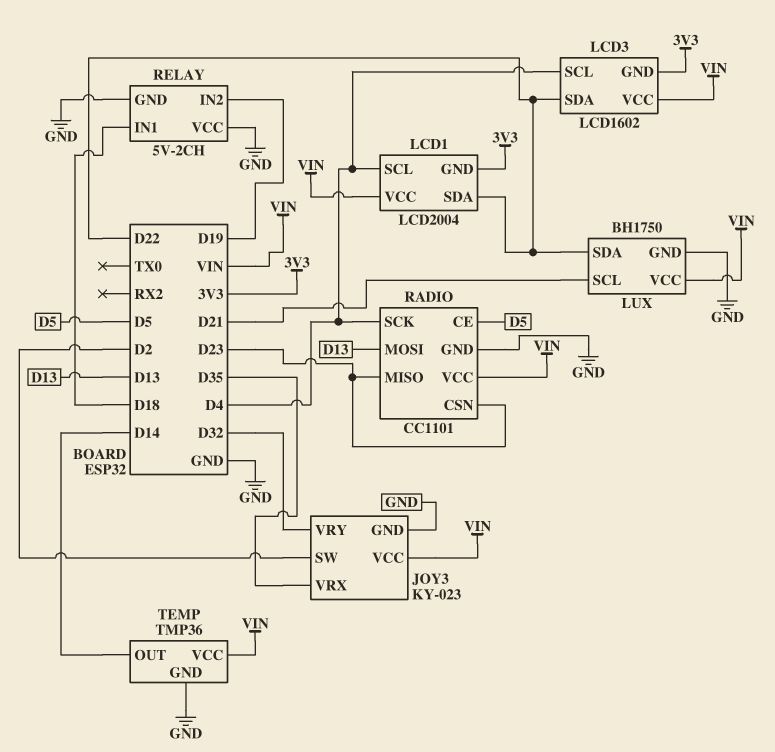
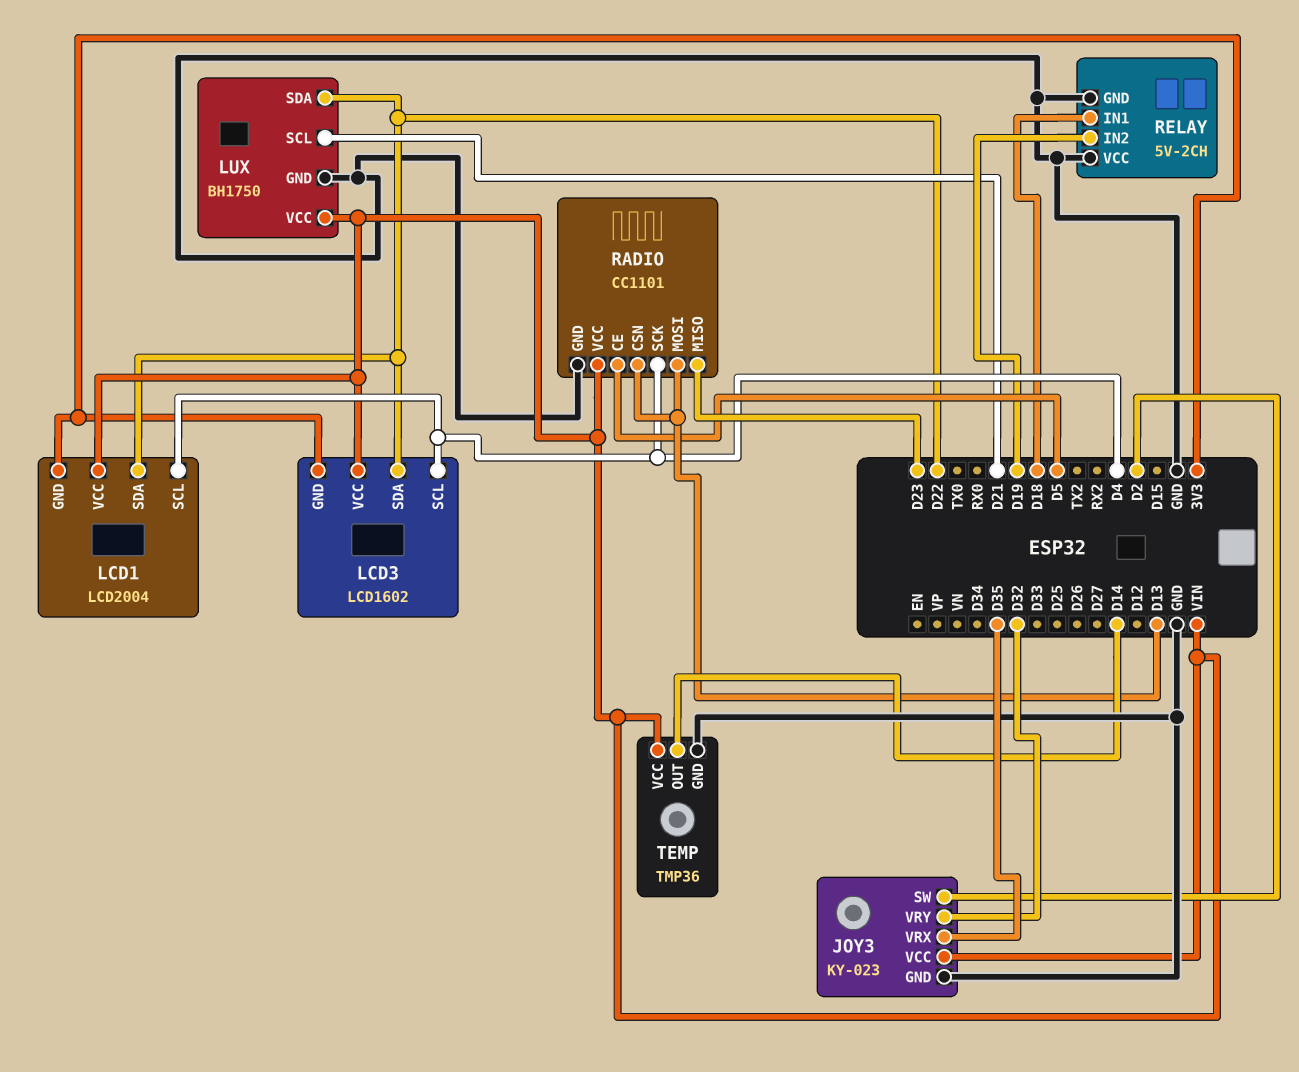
RADIO pin CSN: D23 -> D13

